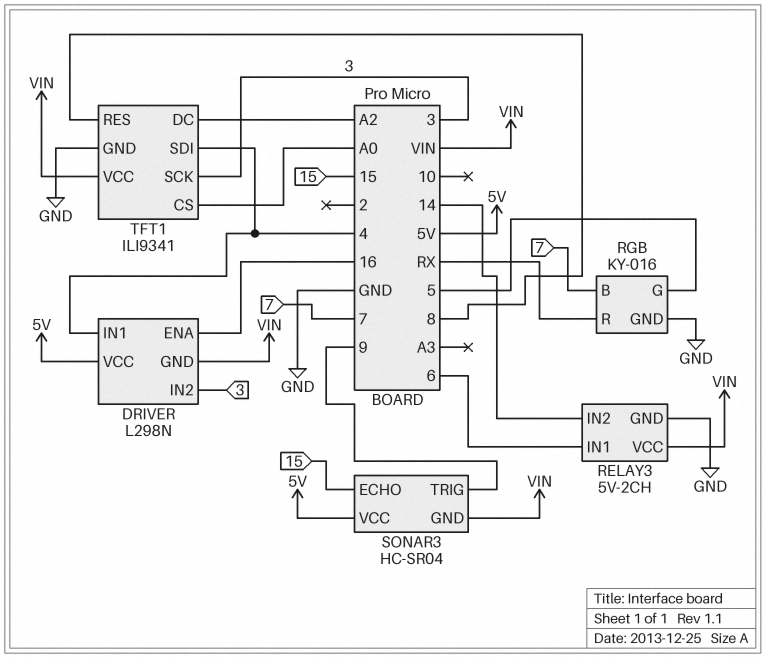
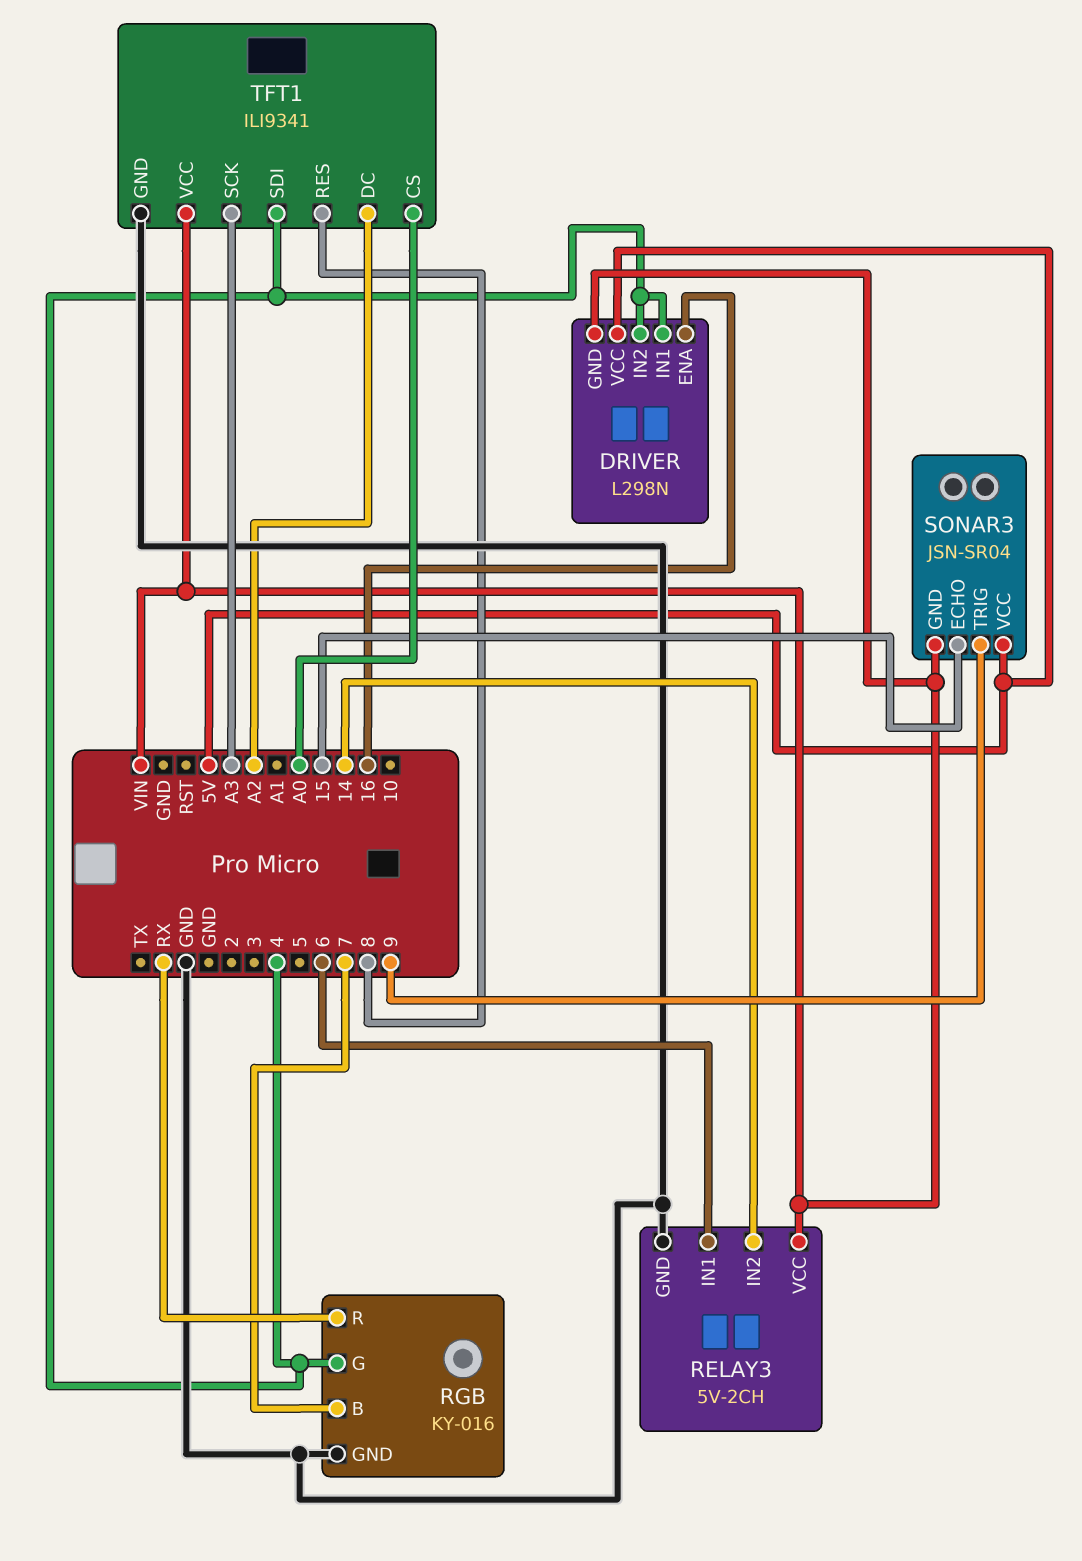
DRIVER pin IN2: 3 -> 4
RGB pin G: 5 -> 4
SONAR3: HC-SR04 -> JSN-SR04
TFT1 pin SCK: 3 -> A3

